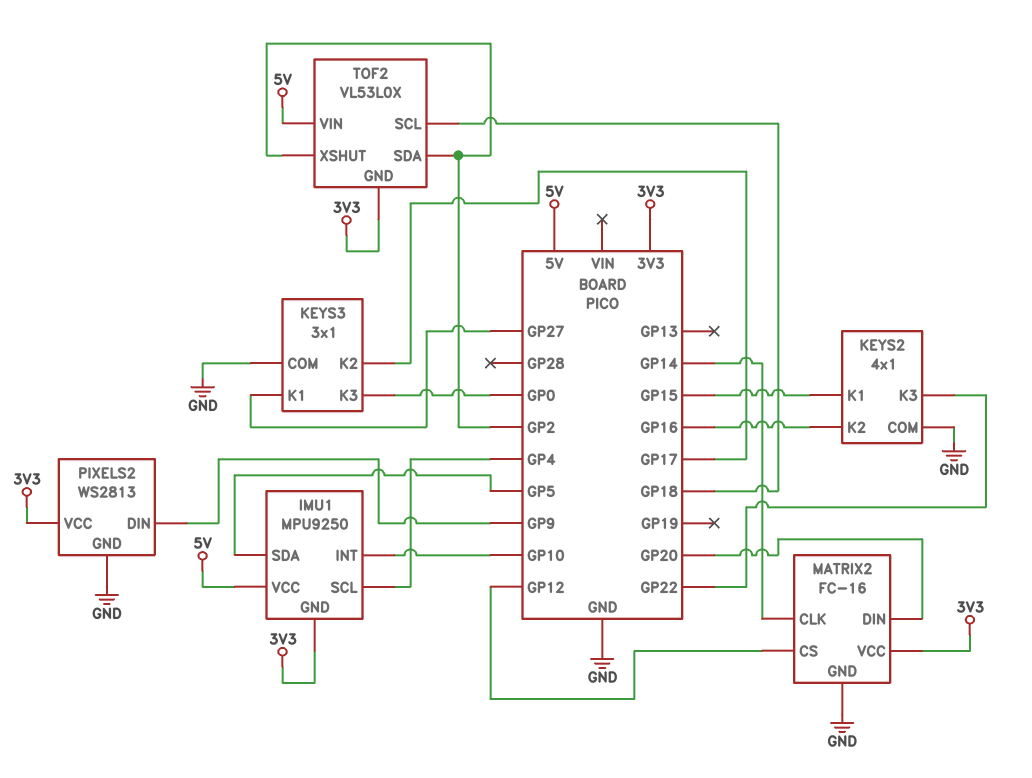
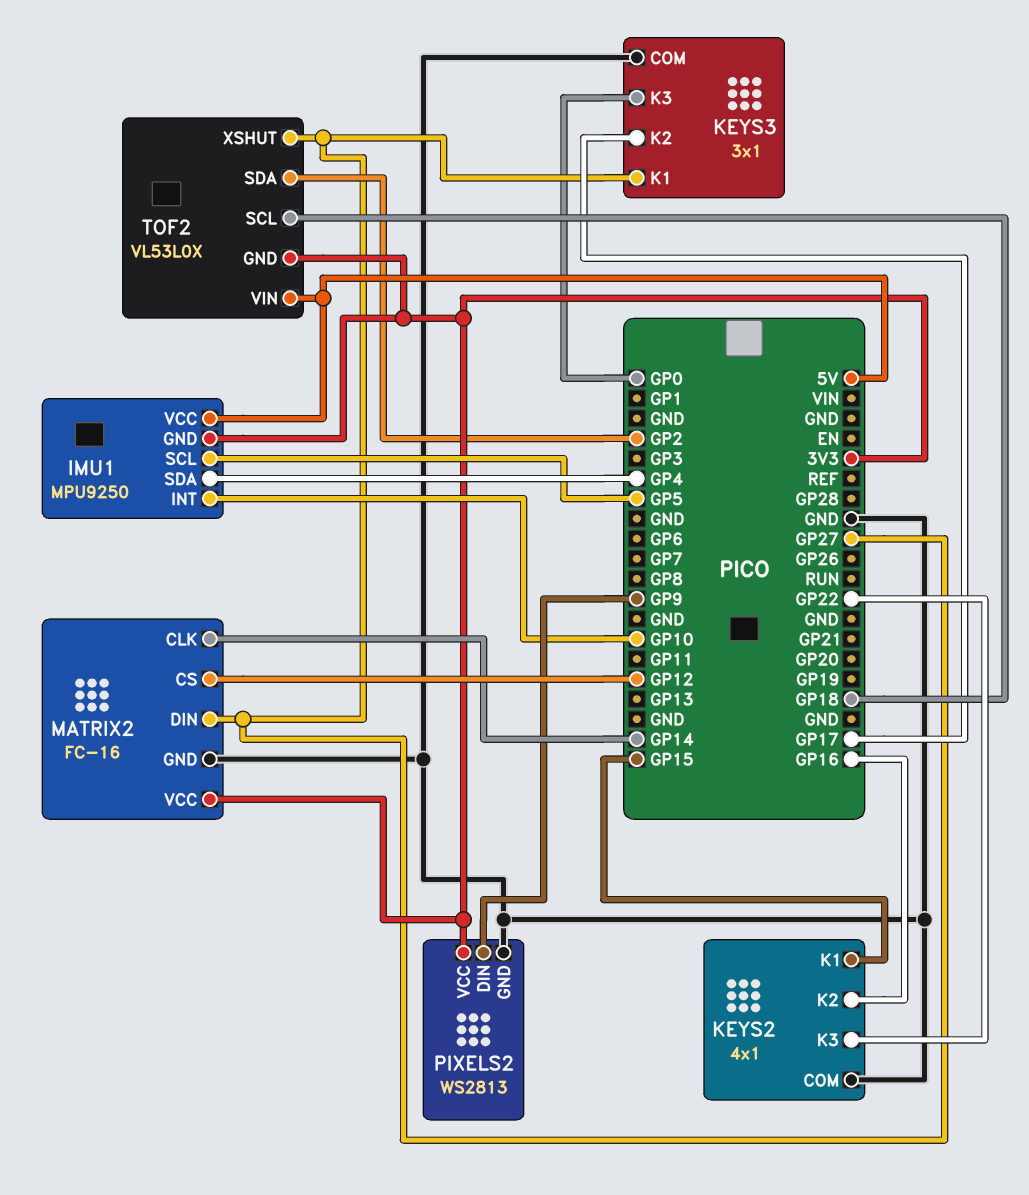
IMU1 pin SCL: GP4 -> GP5
IMU1 pin SDA: GP5 -> GP4
MATRIX2 pin DIN: GP20 -> GP27
TOF2 pin XSHUT: GP2 -> GP27

